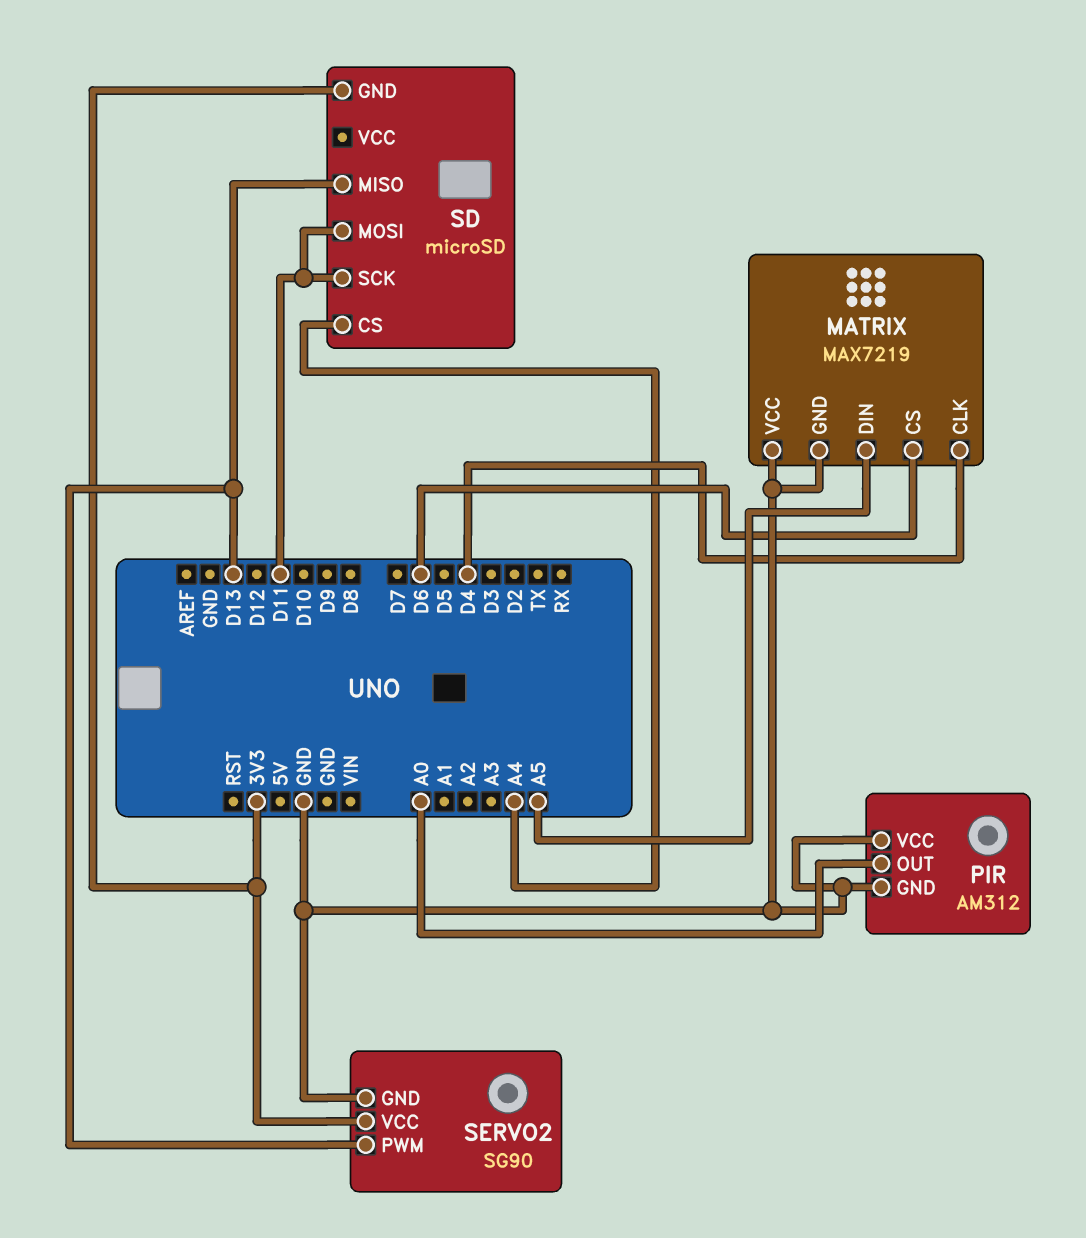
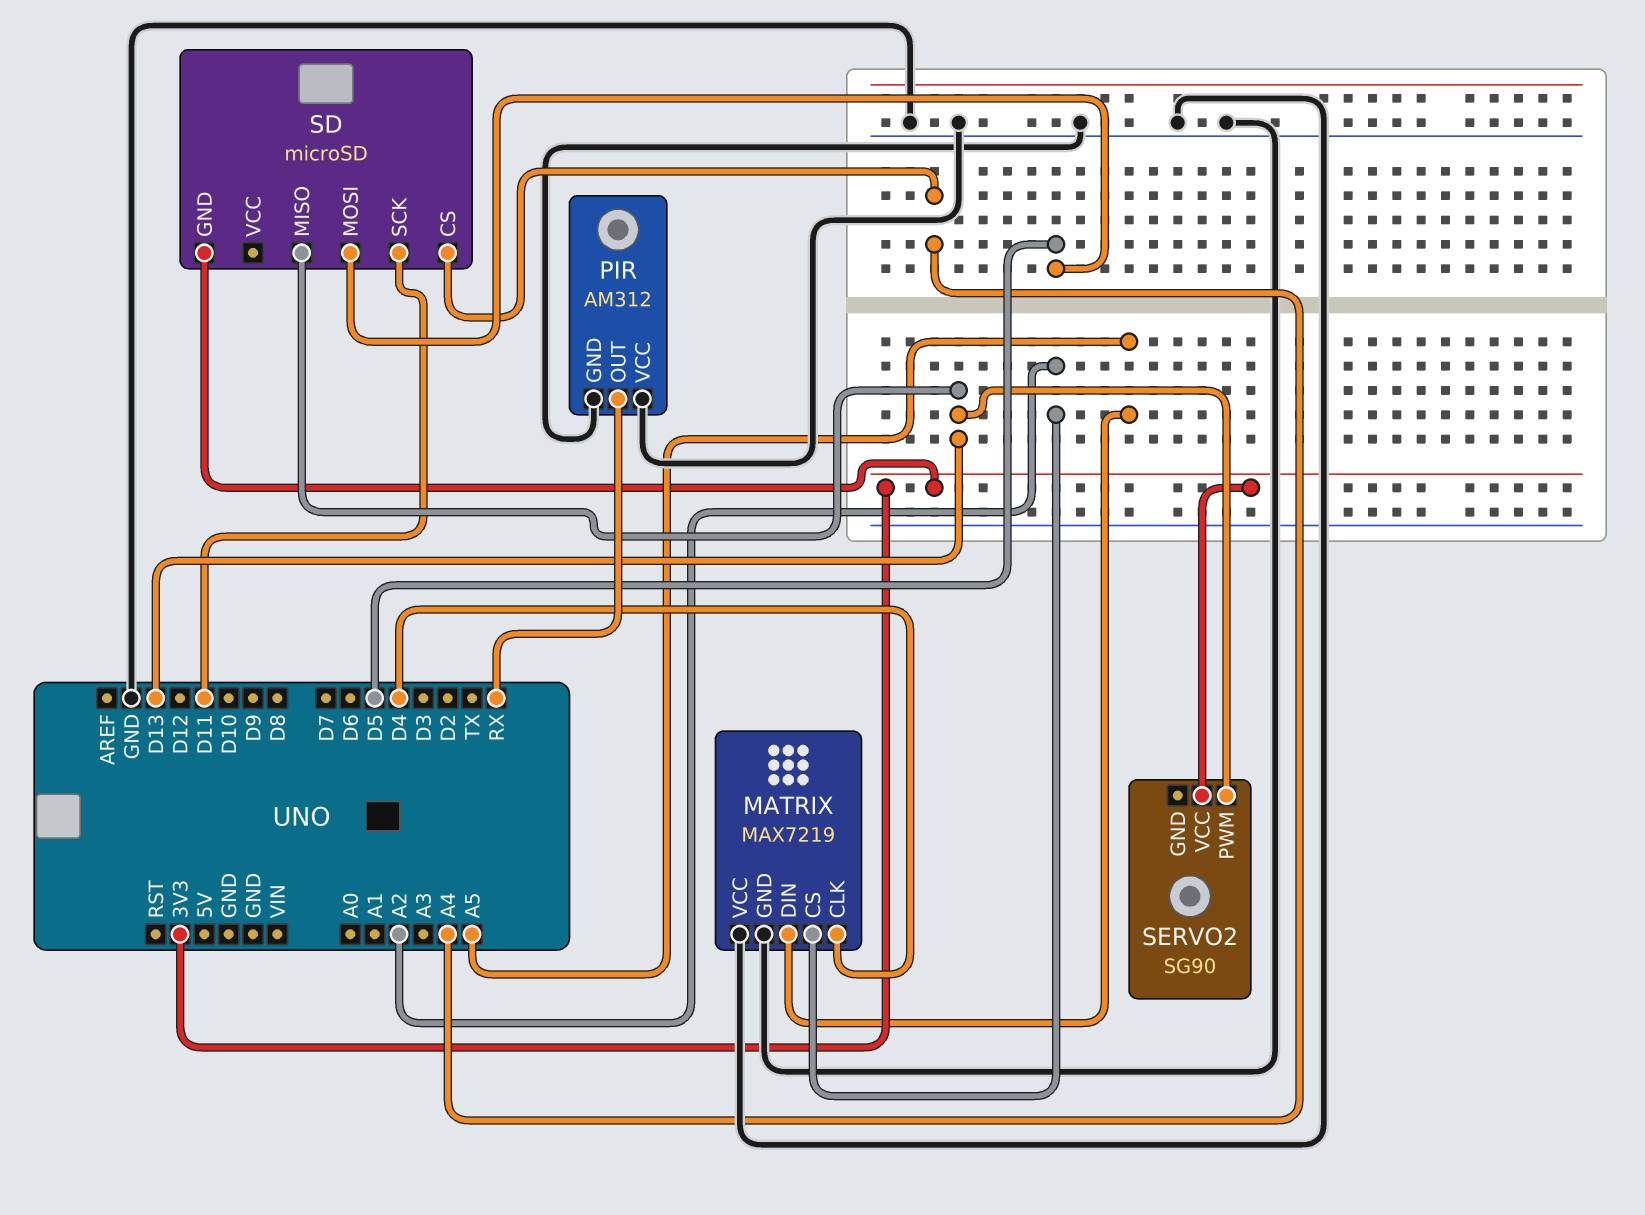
MATRIX pin CS: D6 -> A2
PIR pin OUT: A0 -> RX
SD pin MOSI: D11 -> D5
SERVO2 pin GND: GND -> none

